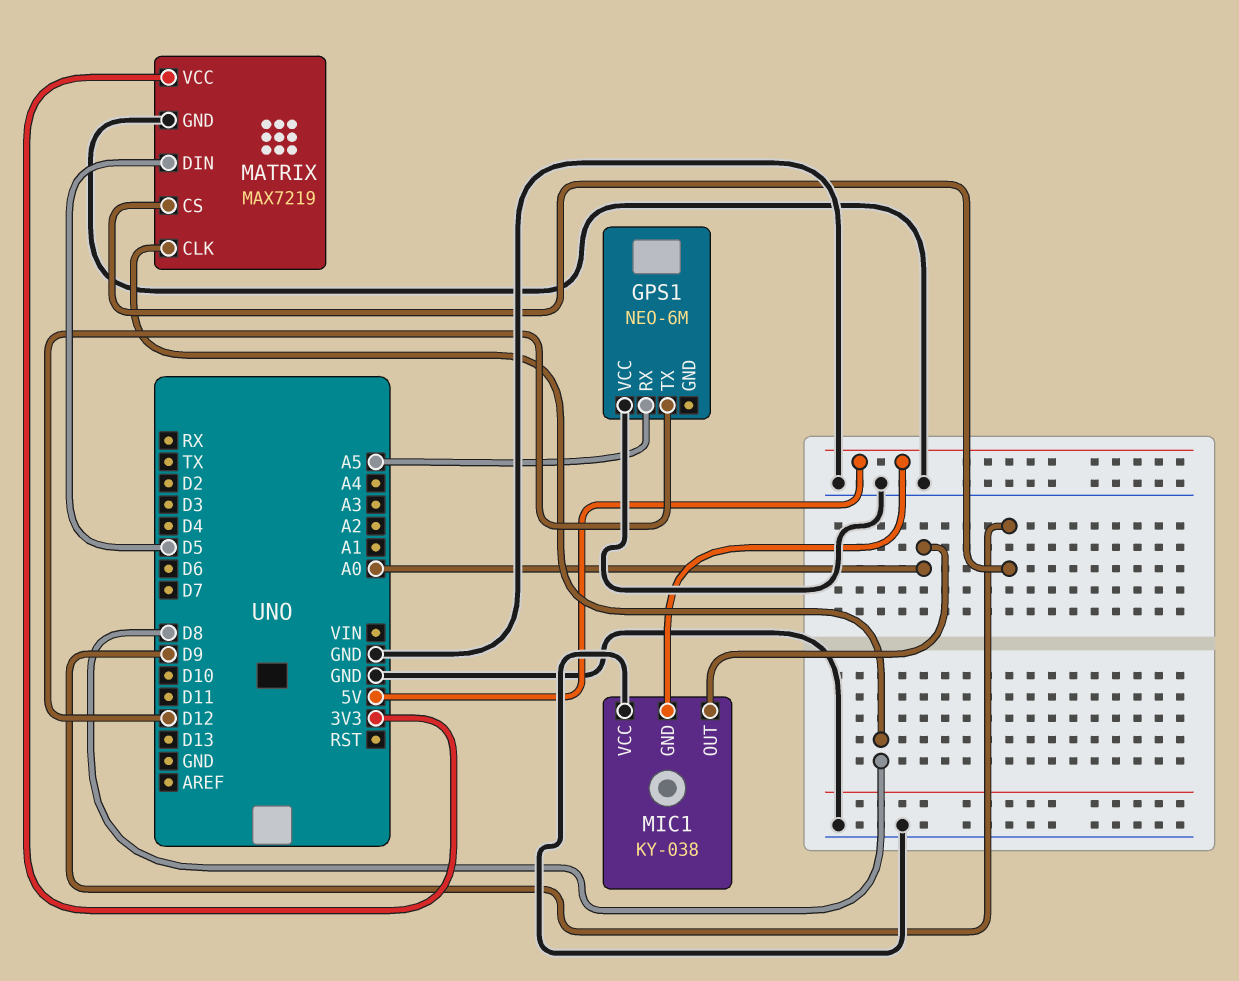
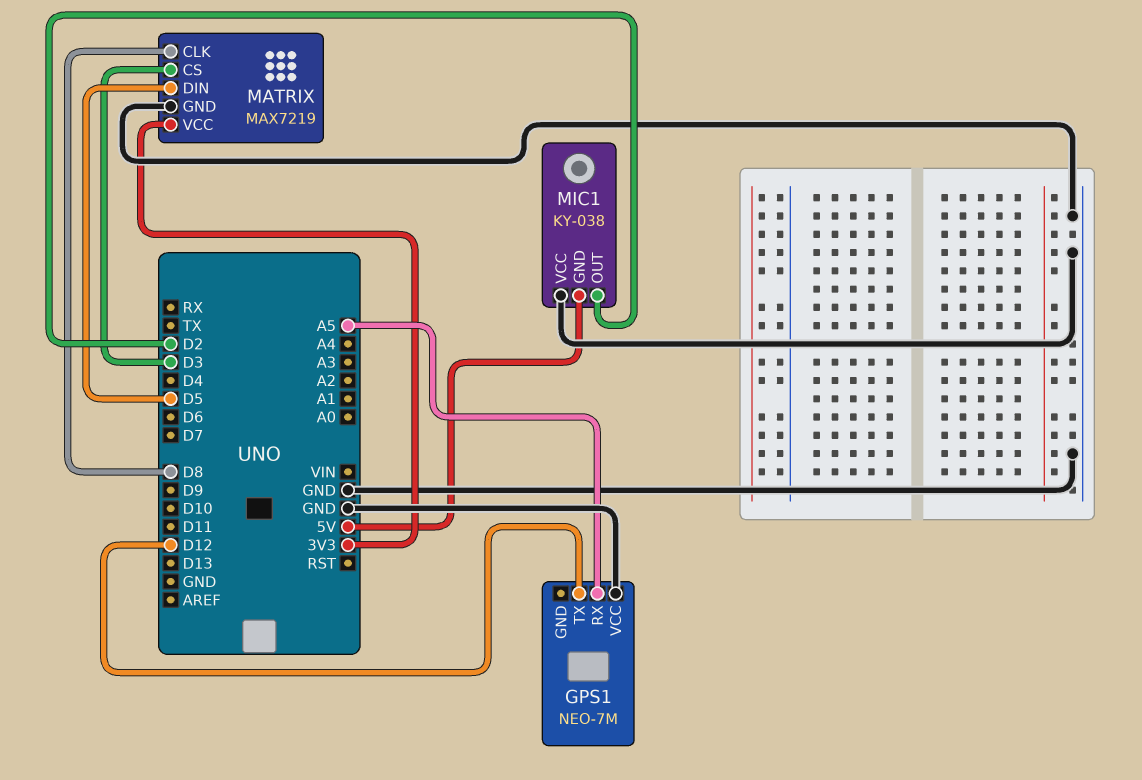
GPS1: NEO-6M -> NEO-7M
MATRIX pin CS: D9 -> D3
MIC1 pin OUT: A0 -> D2

